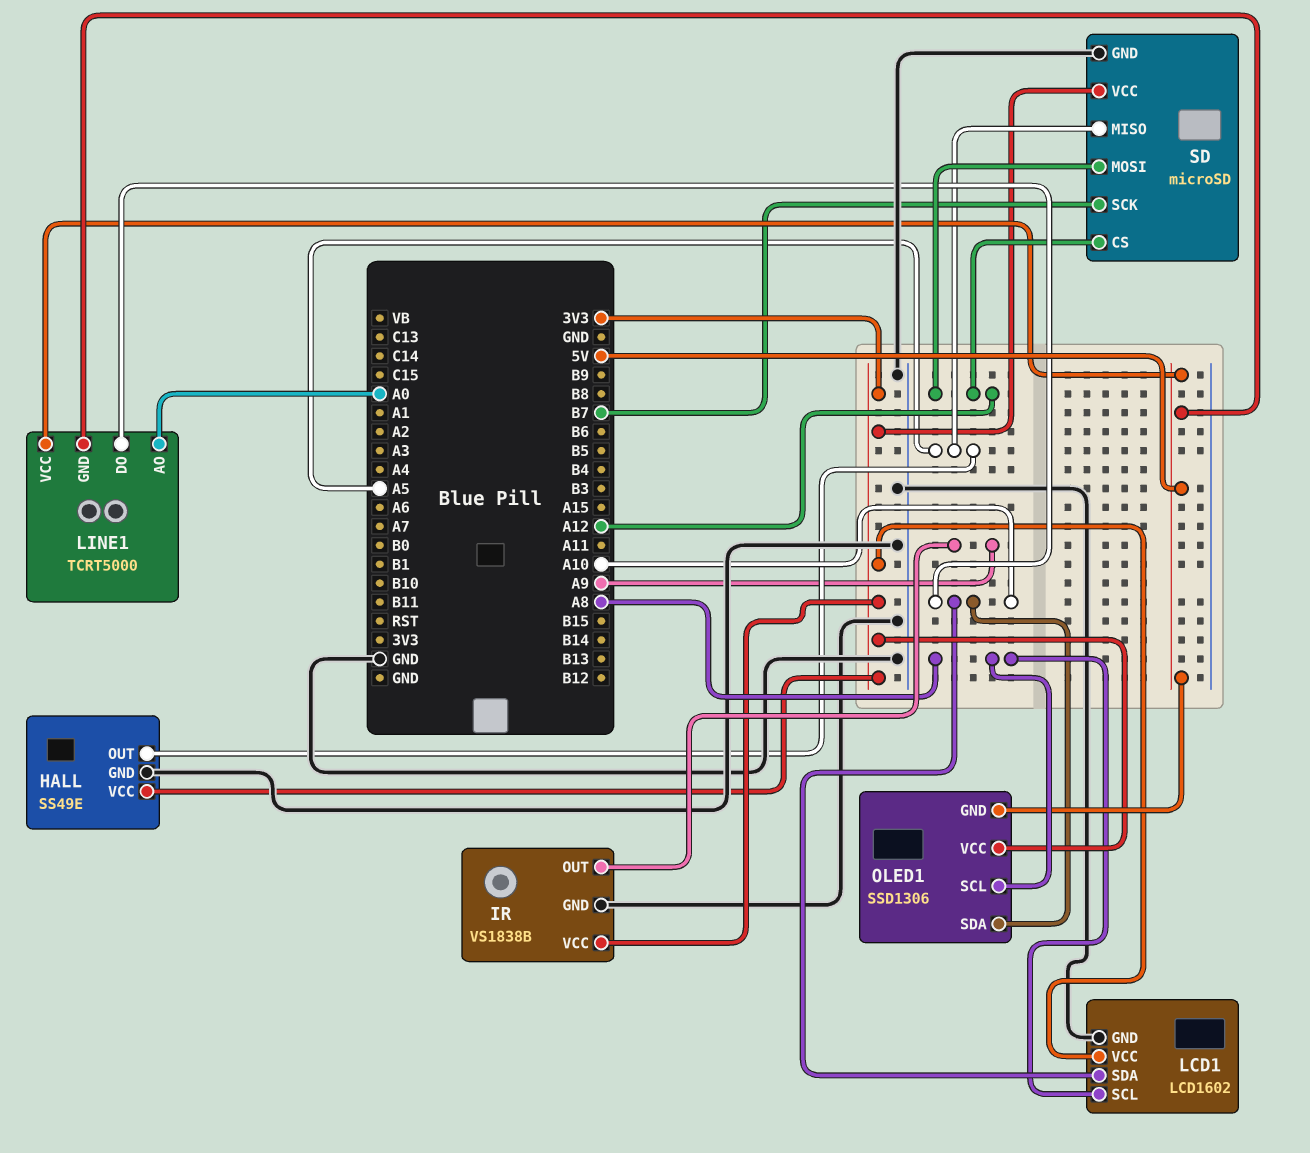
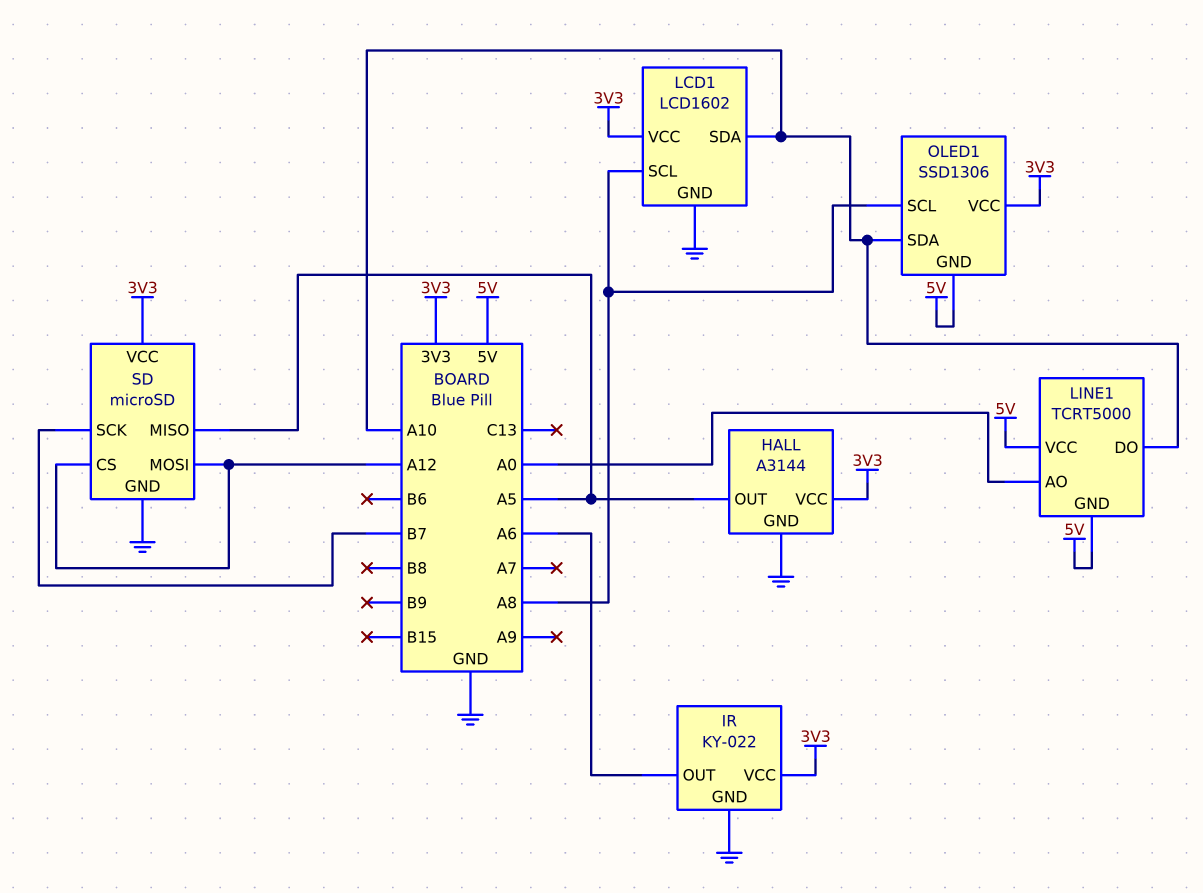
HALL: SS49E -> A3144
IR: VS1838B -> KY-022
IR pin OUT: A9 -> A6

